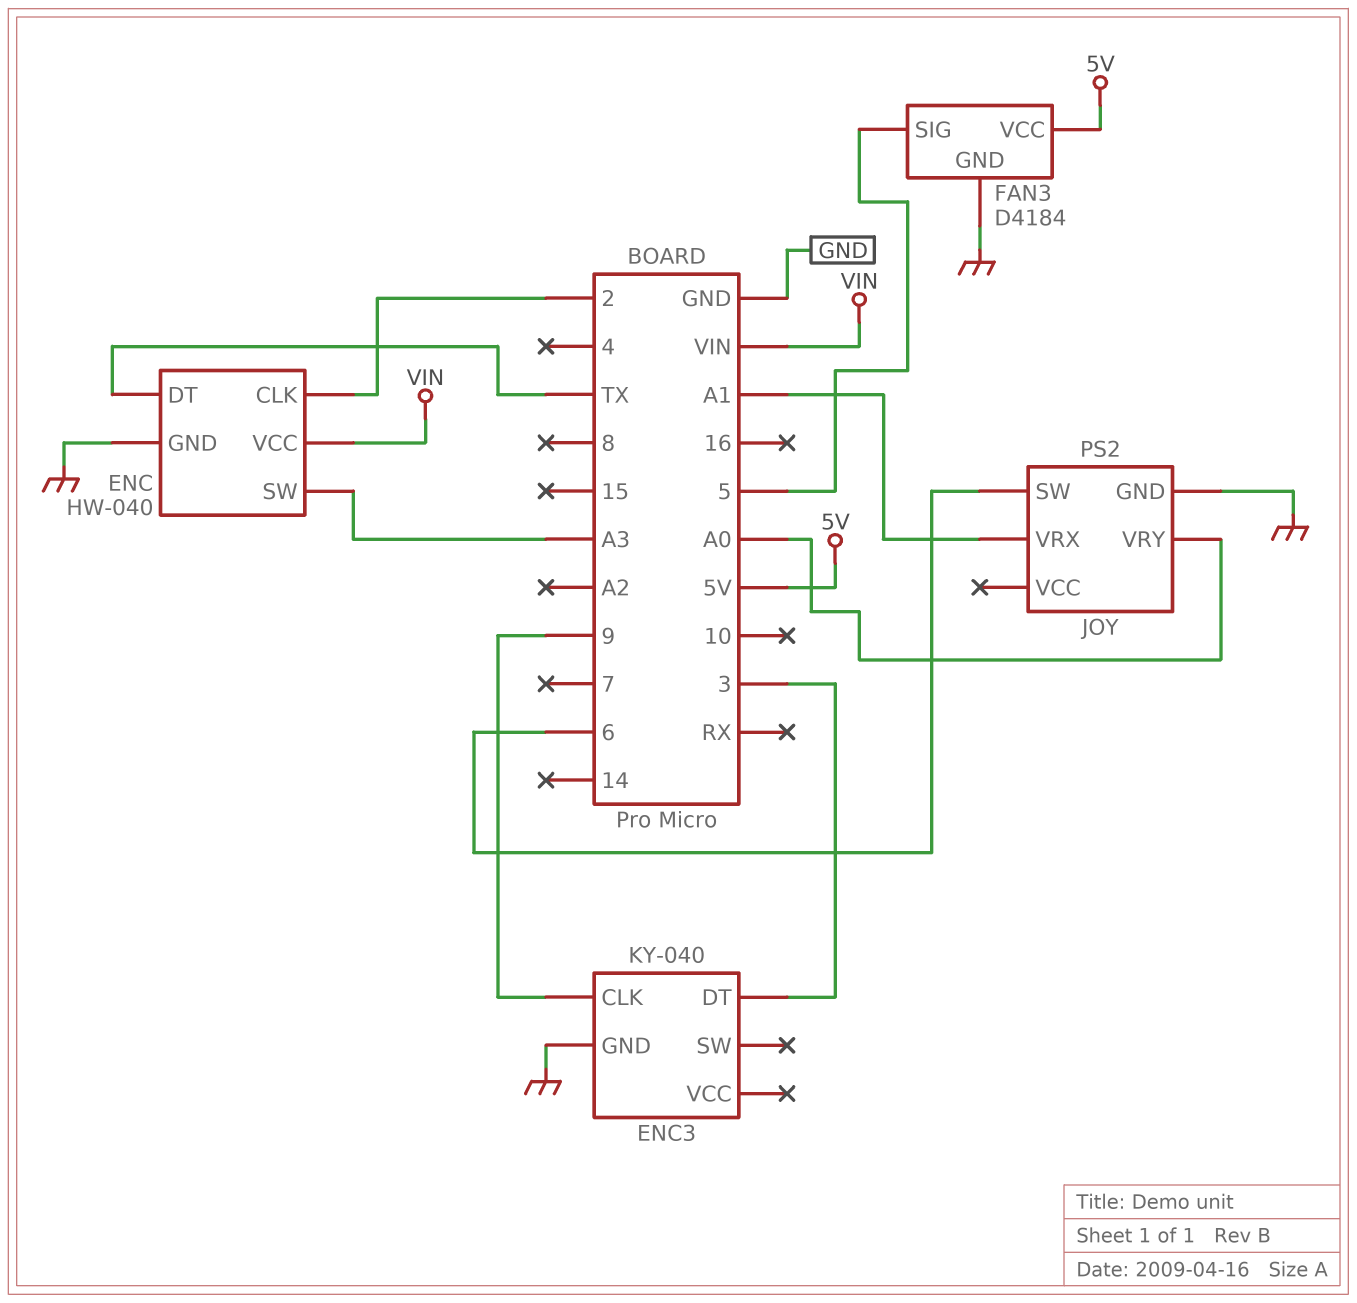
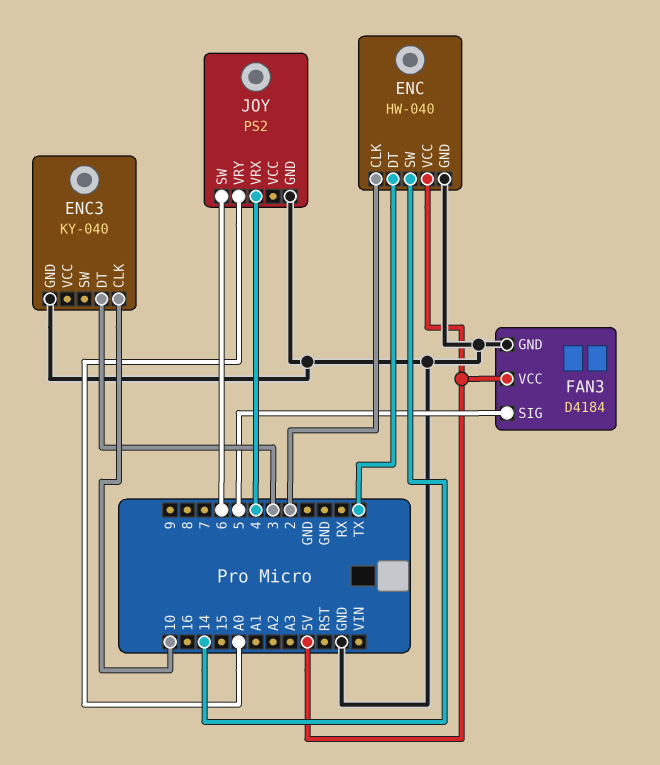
ENC pin SW: A3 -> 14
ENC pin VCC: VIN -> 5V
ENC3 pin CLK: 9 -> 10
JOY pin VRX: A1 -> 4

